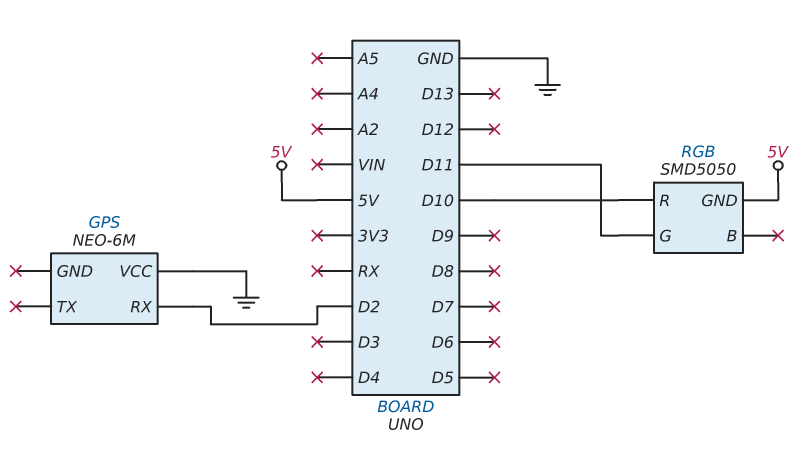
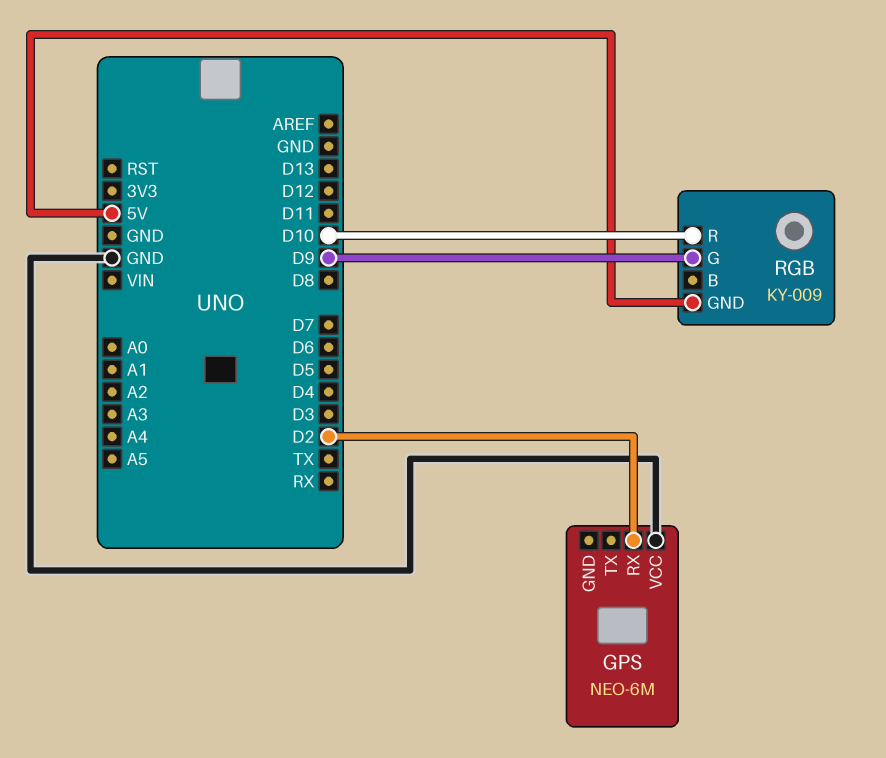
RGB: SMD5050 -> KY-009
RGB pin G: D11 -> D9

